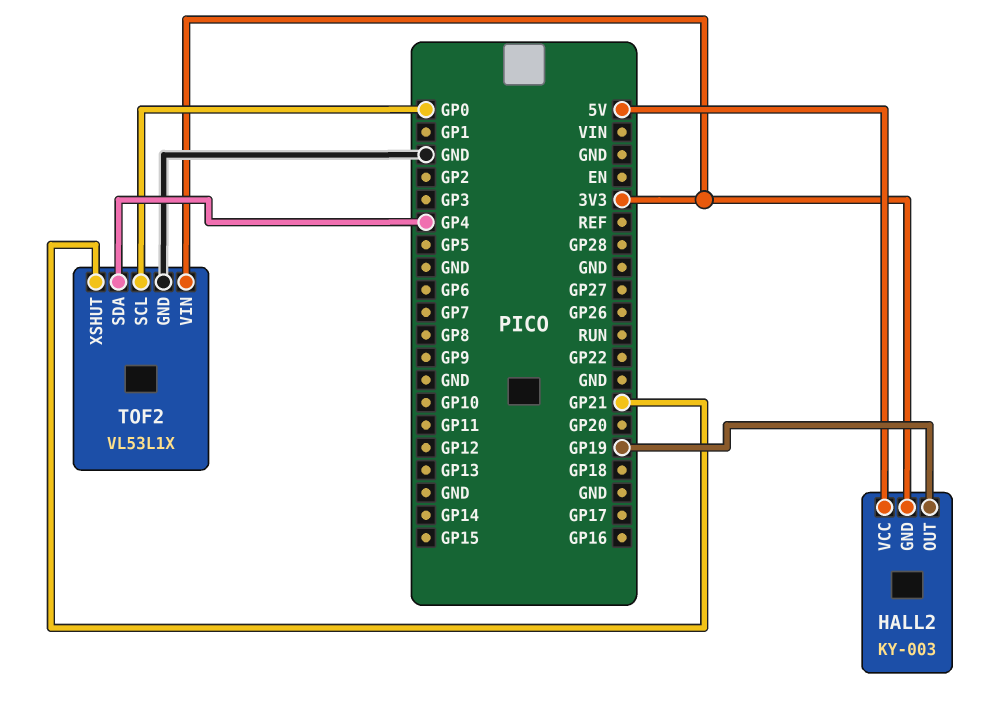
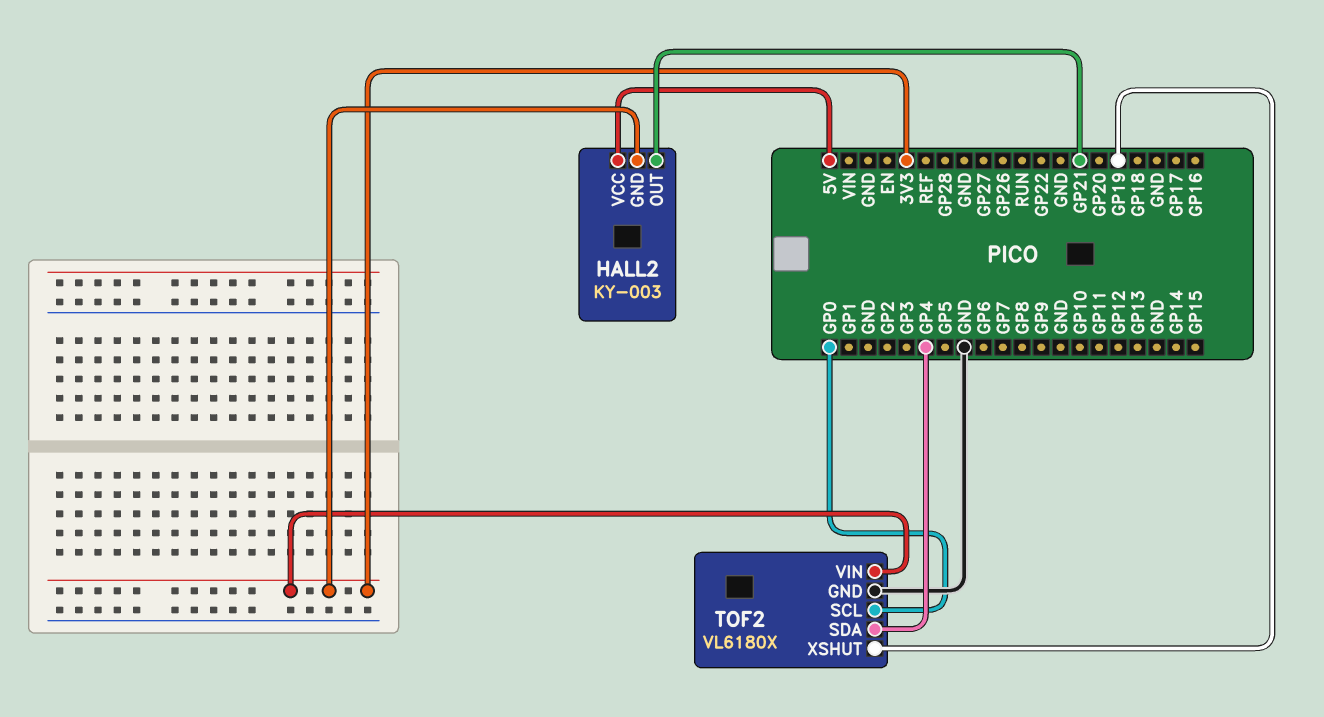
HALL2 pin OUT: GP19 -> GP21
TOF2: VL53L1X -> VL6180X
TOF2 pin XSHUT: GP21 -> GP19

